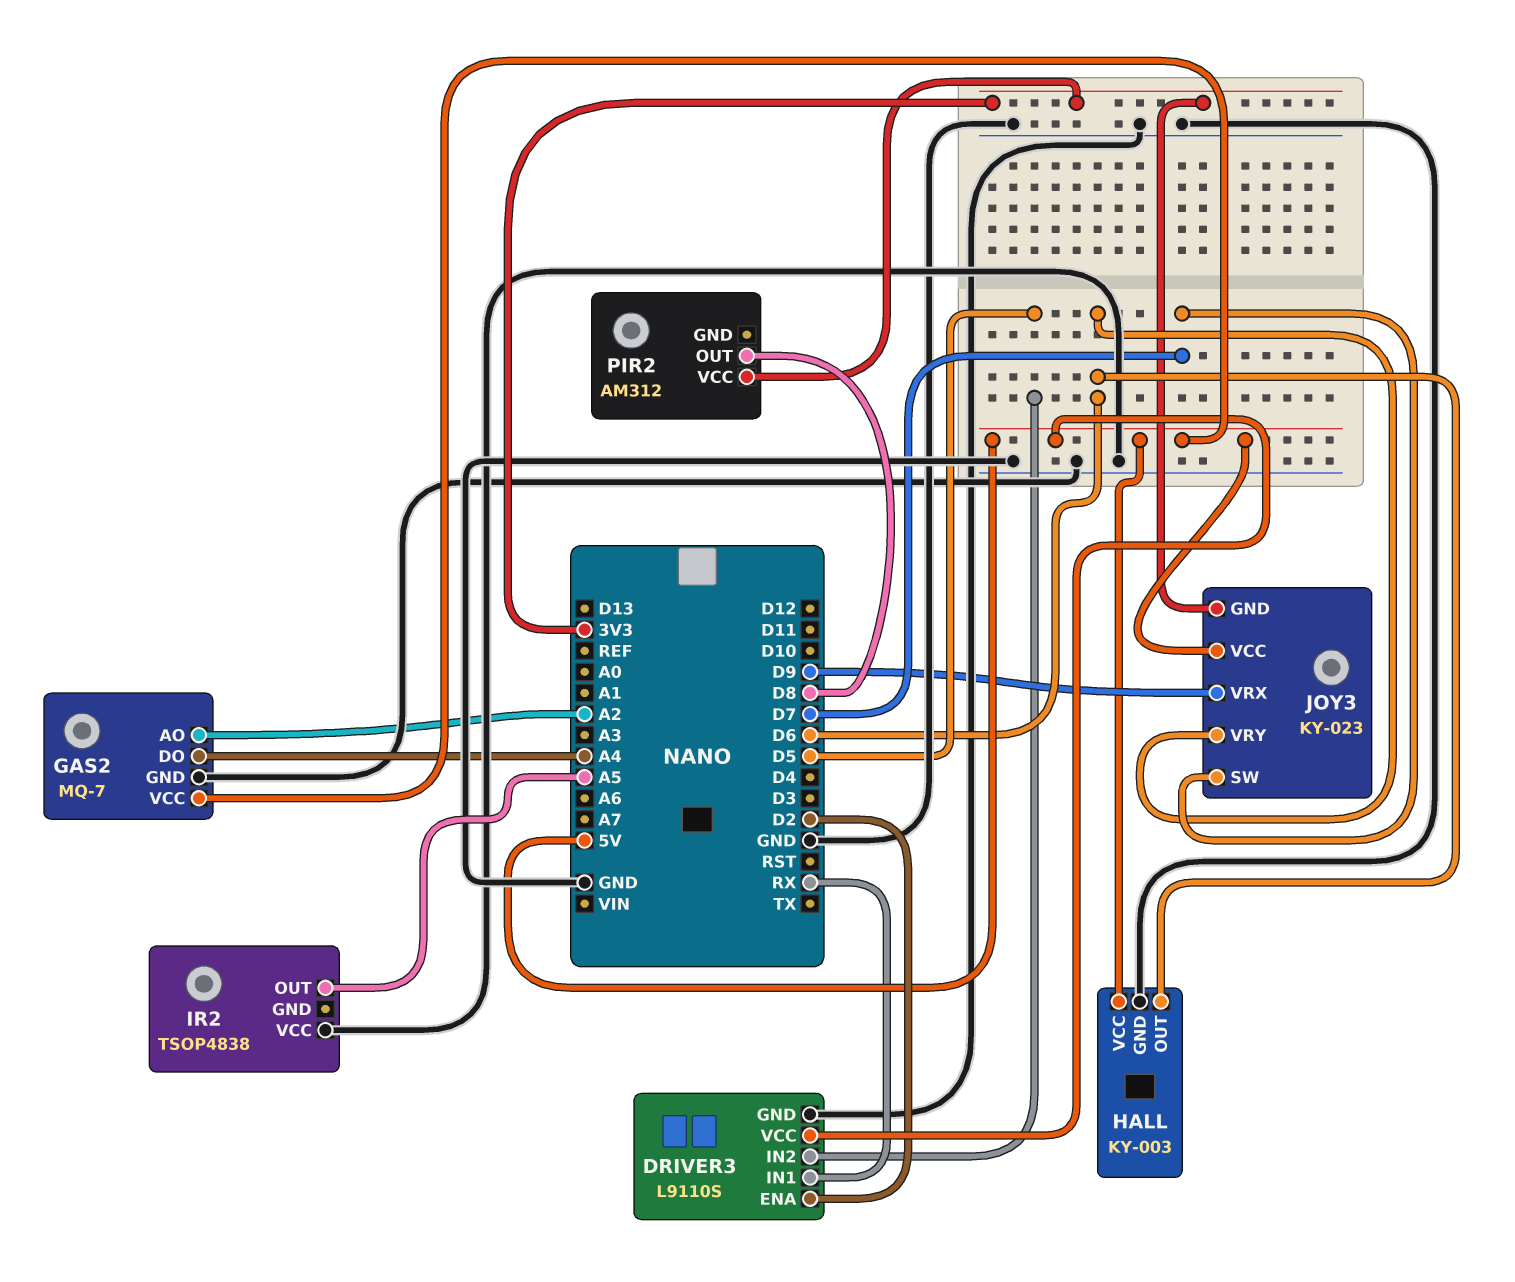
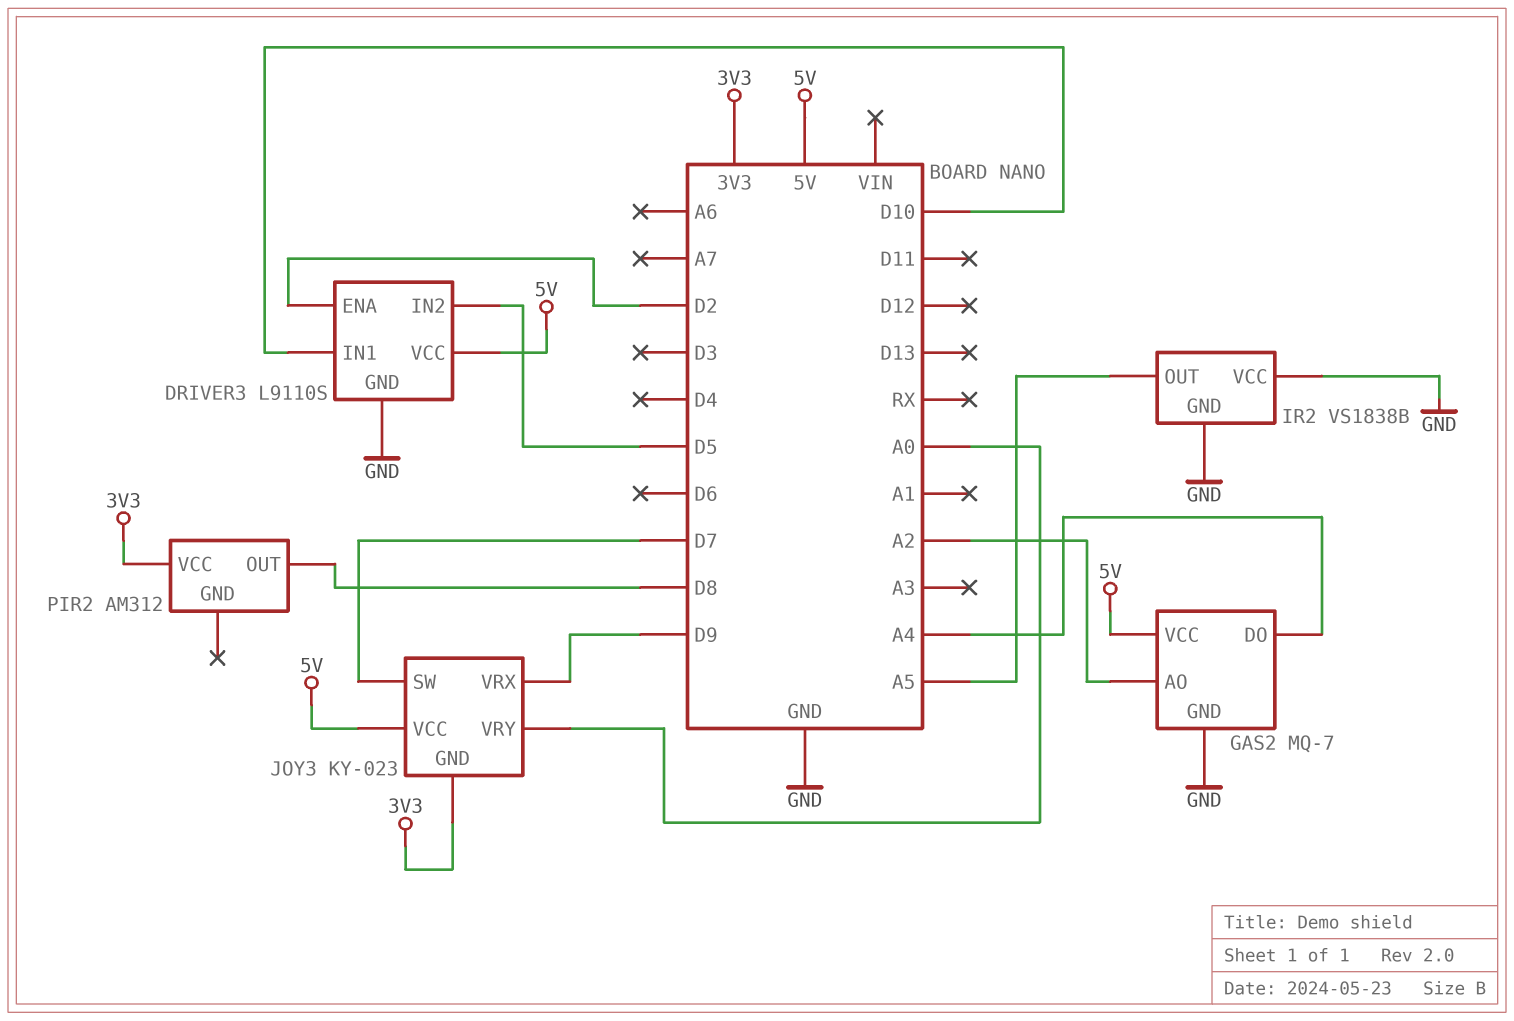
DRIVER3 pin IN1: RX -> D10
HALL: KY-003 -> none
HALL pin GND: GND -> none
HALL pin OUT: D6 -> none
HALL pin VCC: 5V -> none
IR2: TSOP4838 -> VS1838B
IR2 pin GND: none -> GND
JOY3 pin VRY: D6 -> A0

